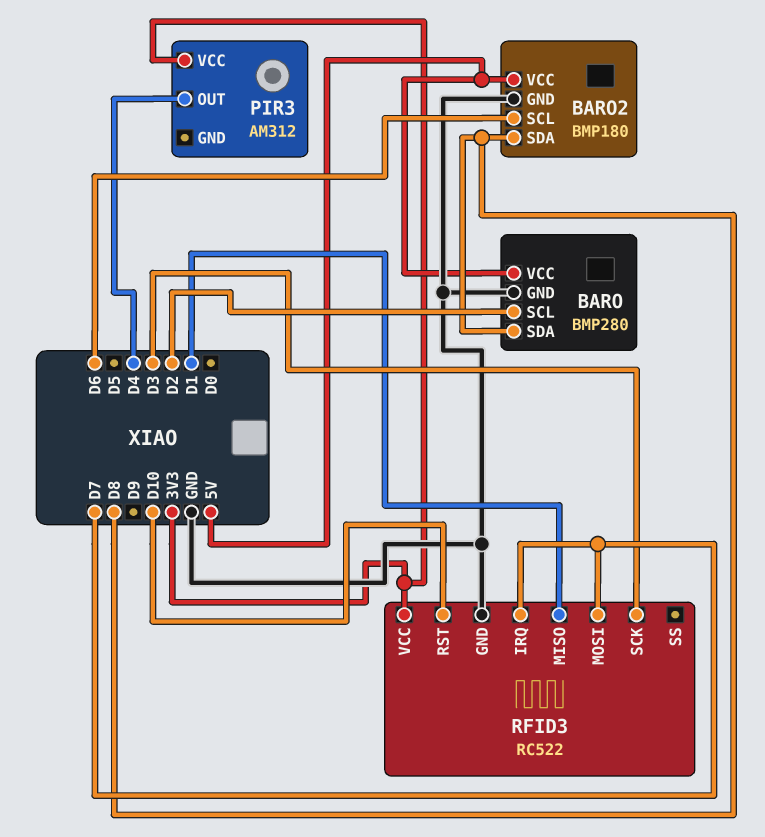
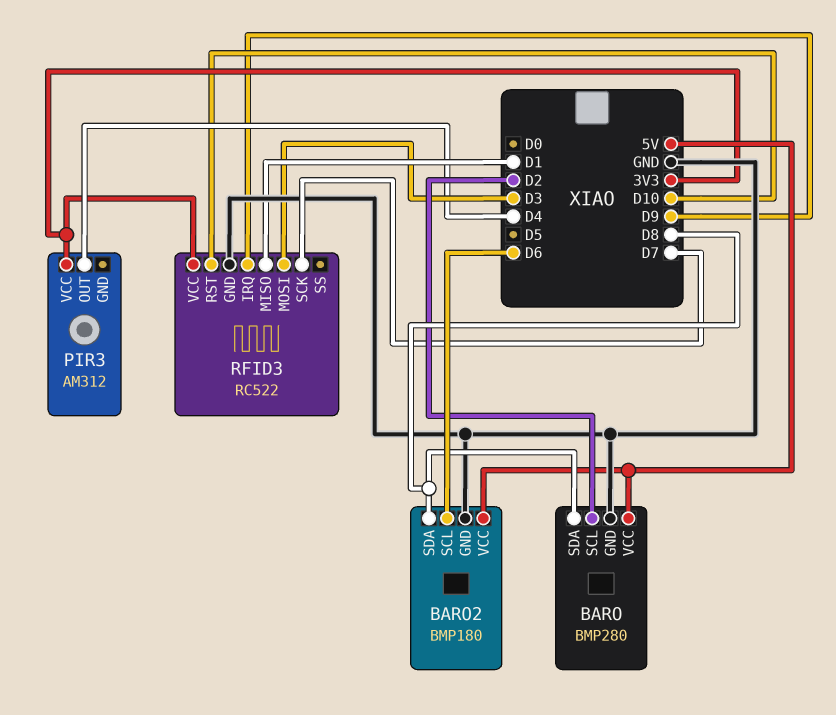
RFID3 pin IRQ: D7 -> D9
RFID3 pin MOSI: D7 -> D3
RFID3 pin SCK: D3 -> D7

